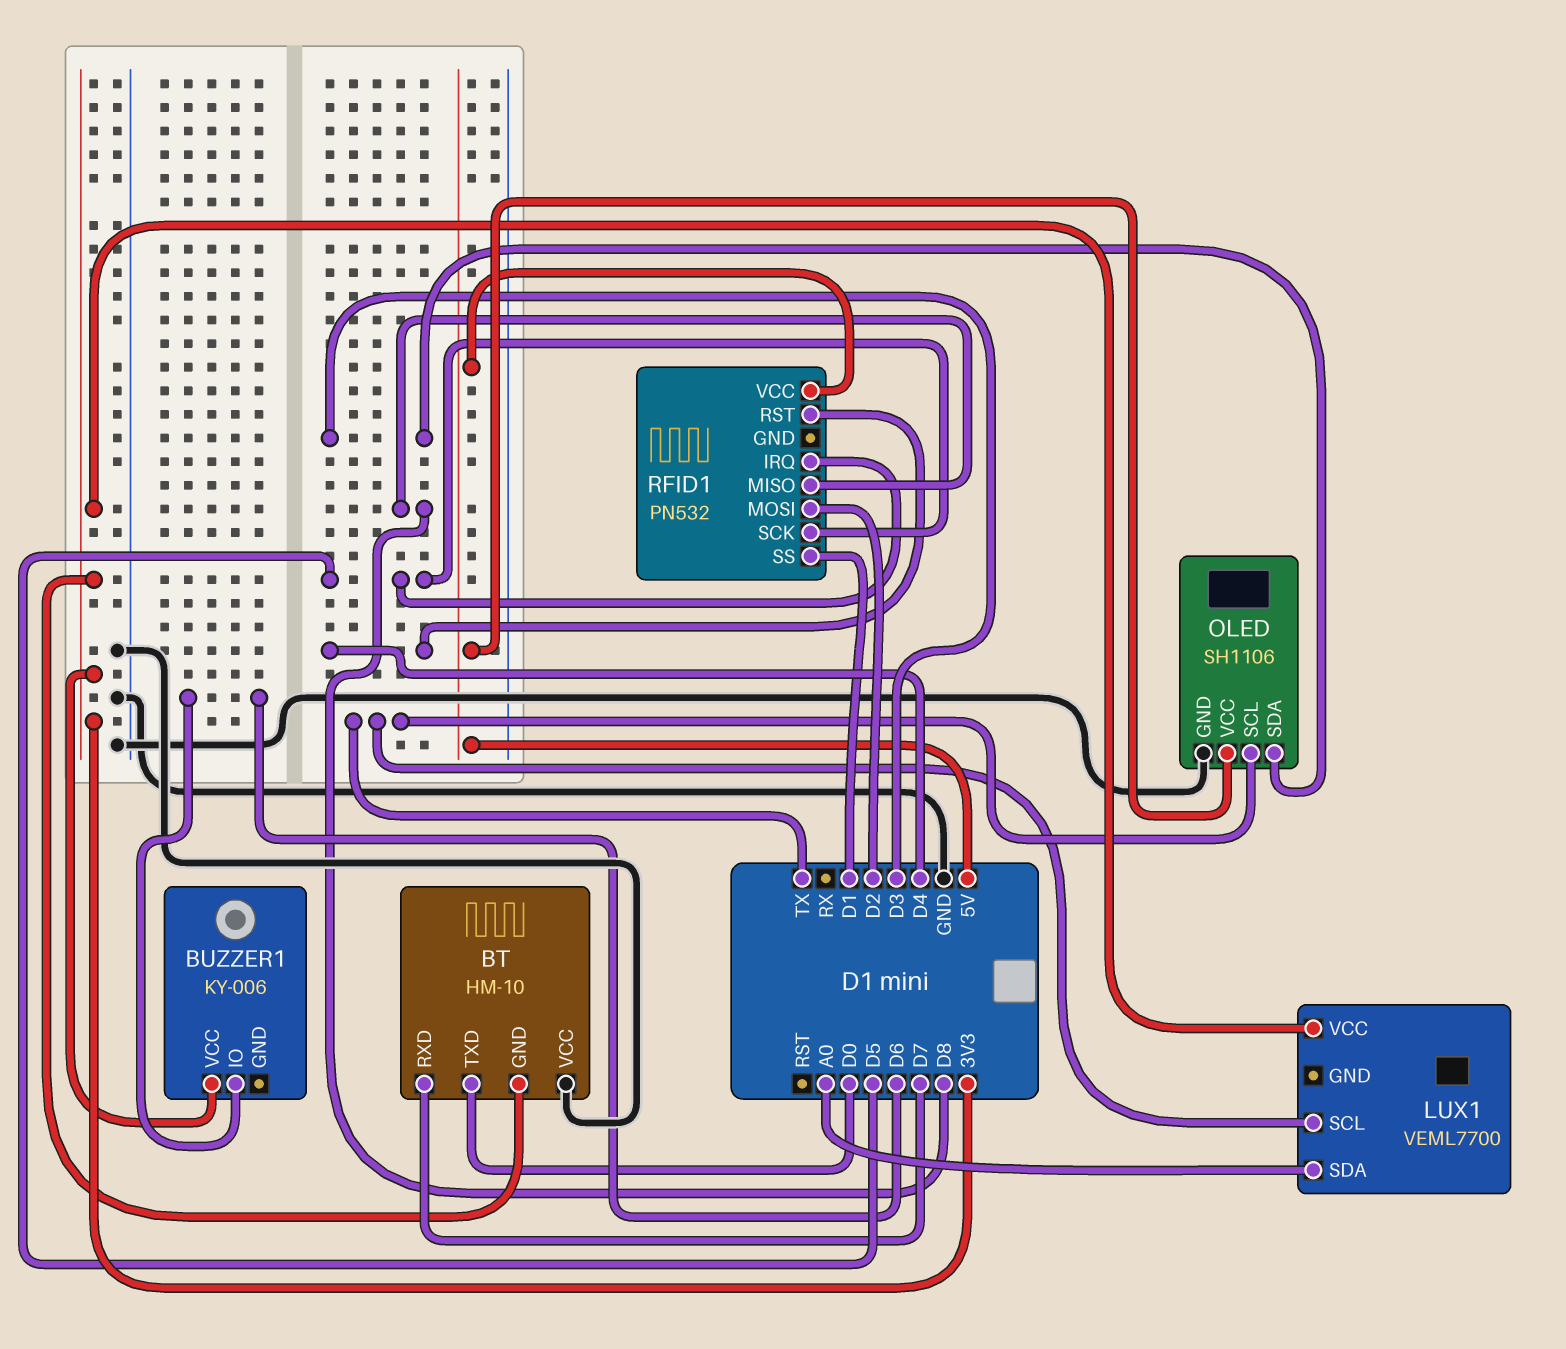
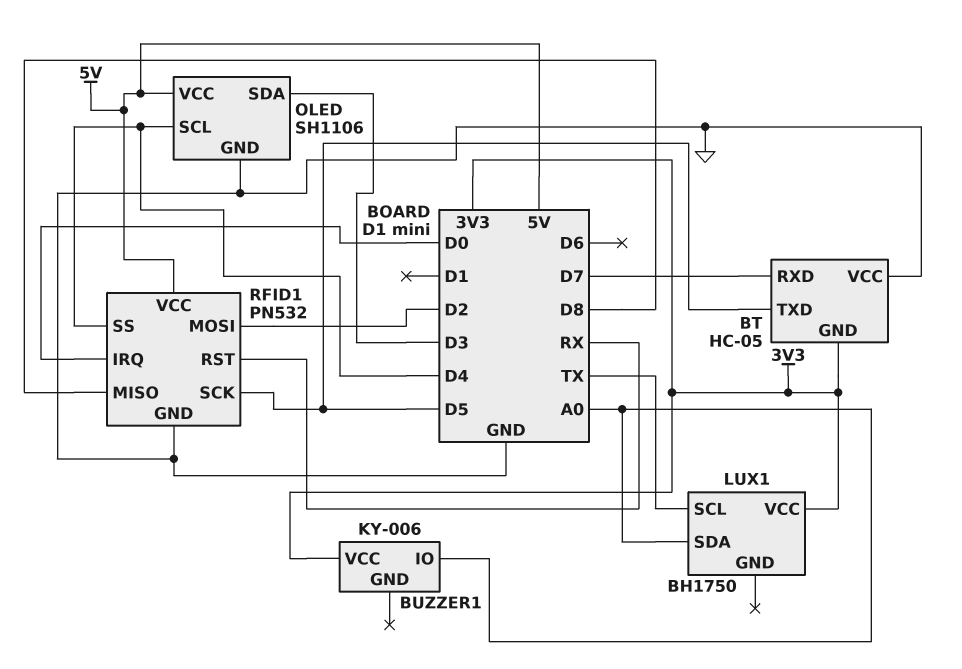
BT: HM-10 -> HC-05
BT pin TXD: D0 -> D5
BUZZER1 pin IO: D6 -> A0
LUX1: VEML7700 -> BH1750
OLED pin SCL: TX -> D4
RFID1 pin GND: none -> GND
RFID1 pin IRQ: D5 -> D0
RFID1 pin RST: D4 -> RX
RFID1 pin SS: D1 -> D4

